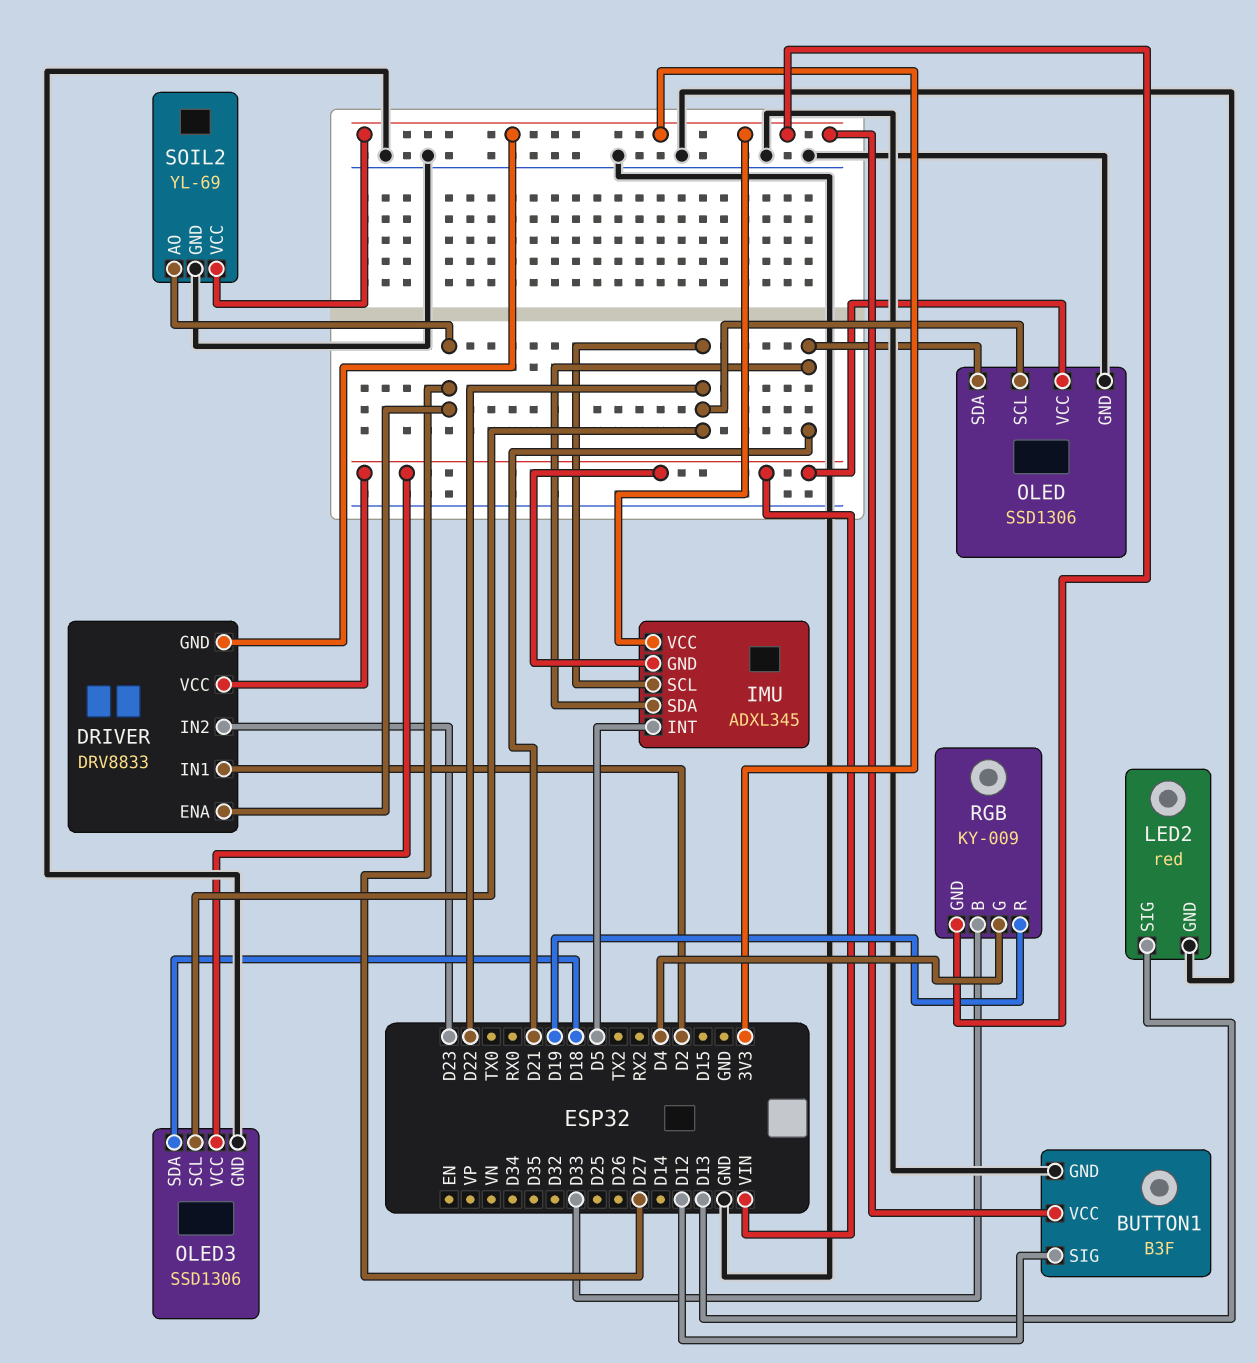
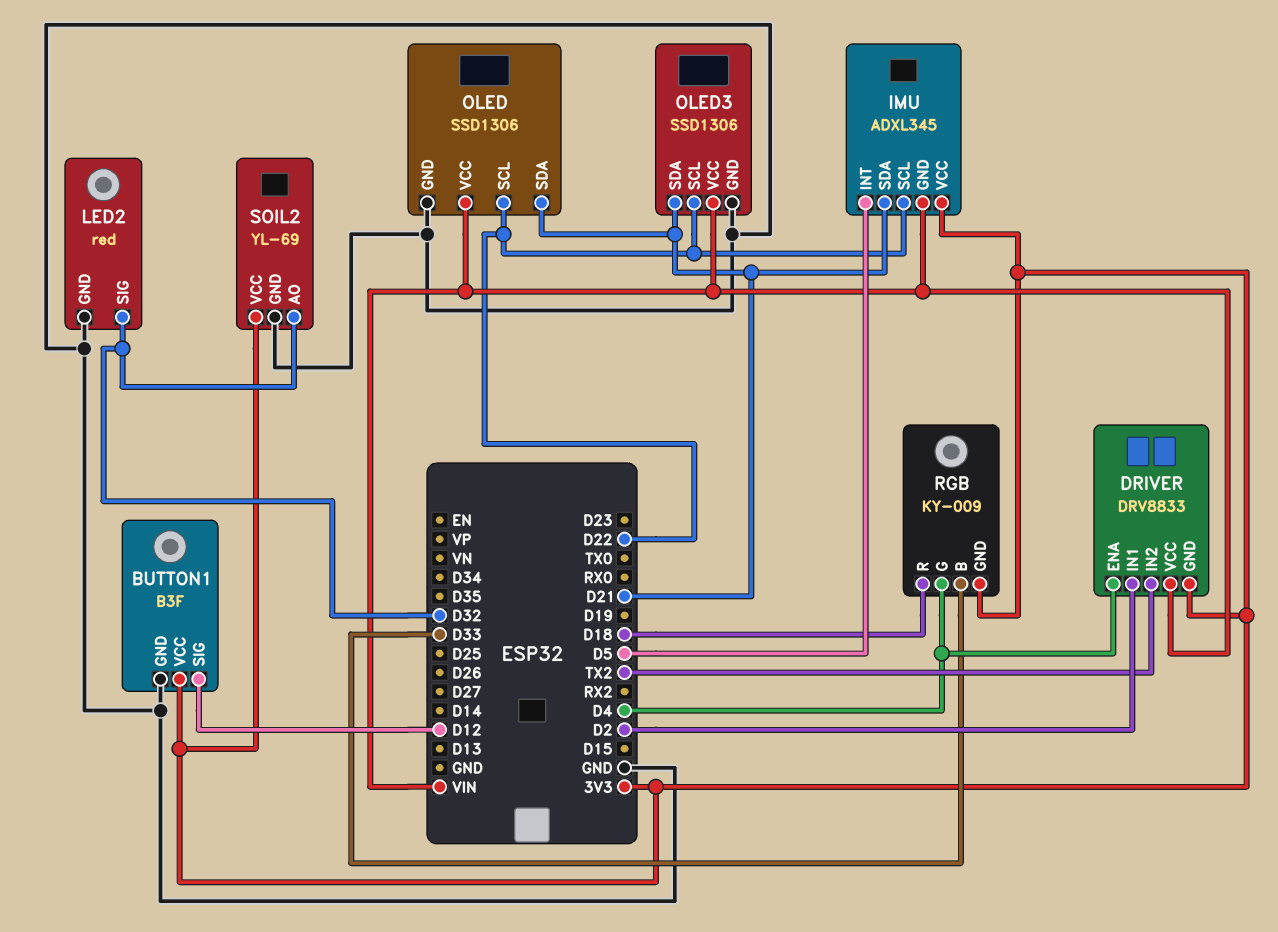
DRIVER pin ENA: D27 -> D4
DRIVER pin IN2: D23 -> TX2
LED2 pin SIG: D13 -> D32
OLED3 pin SDA: D18 -> D21
RGB pin R: D19 -> D18
SOIL2 pin AO: D27 -> D32

